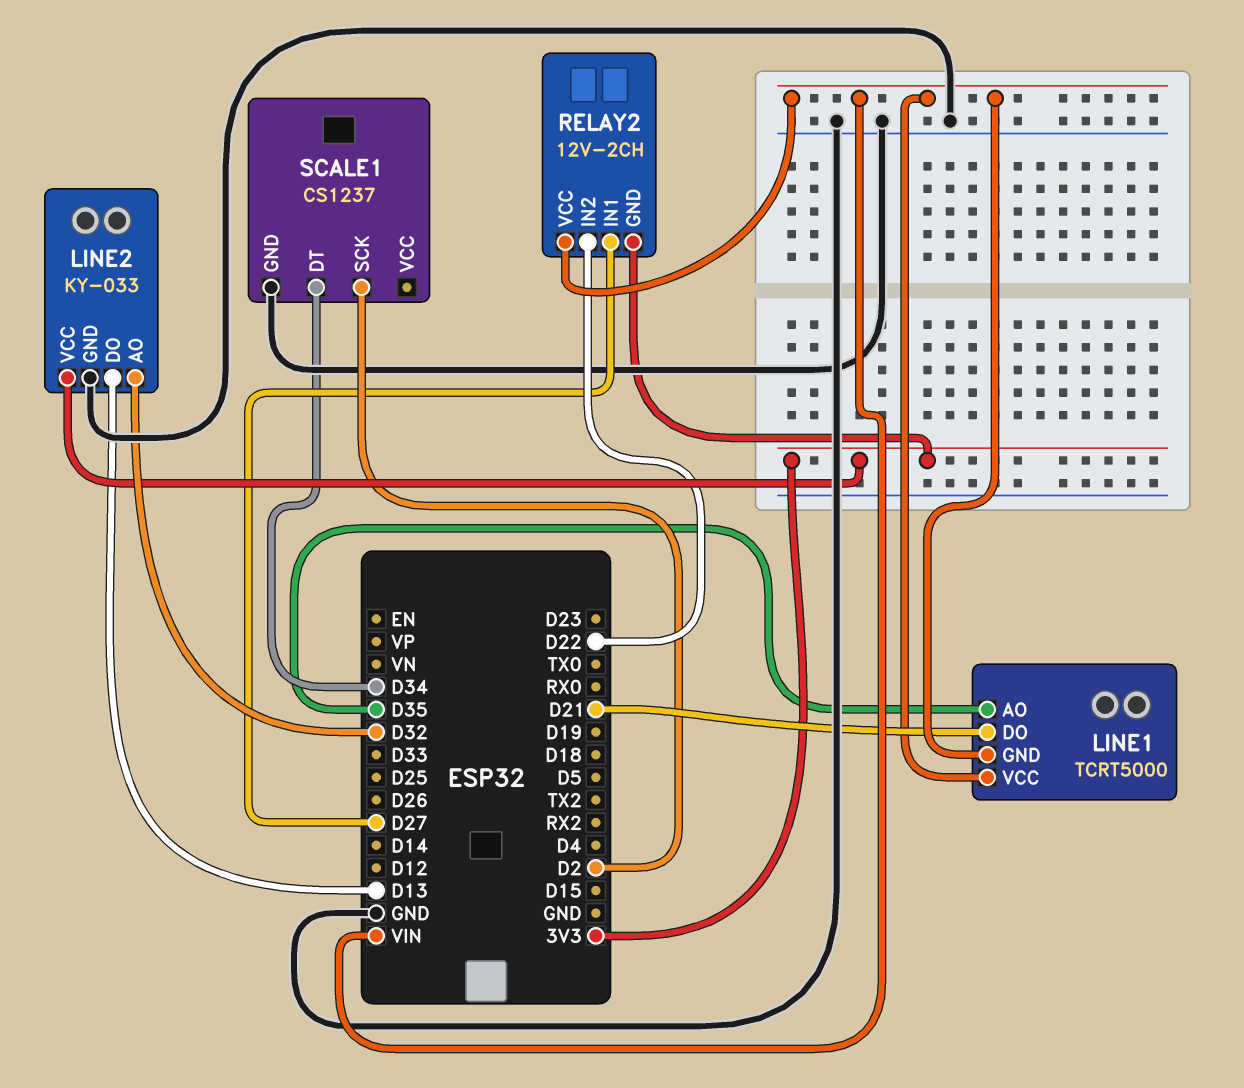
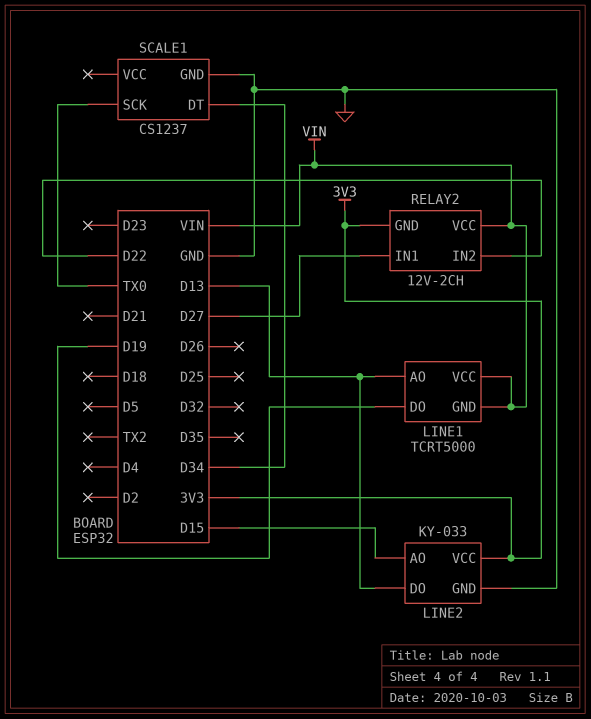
LINE1 pin AO: D35 -> D13
LINE1 pin DO: D21 -> D19
LINE2 pin AO: D32 -> D15
SCALE1 pin SCK: D2 -> TX0

